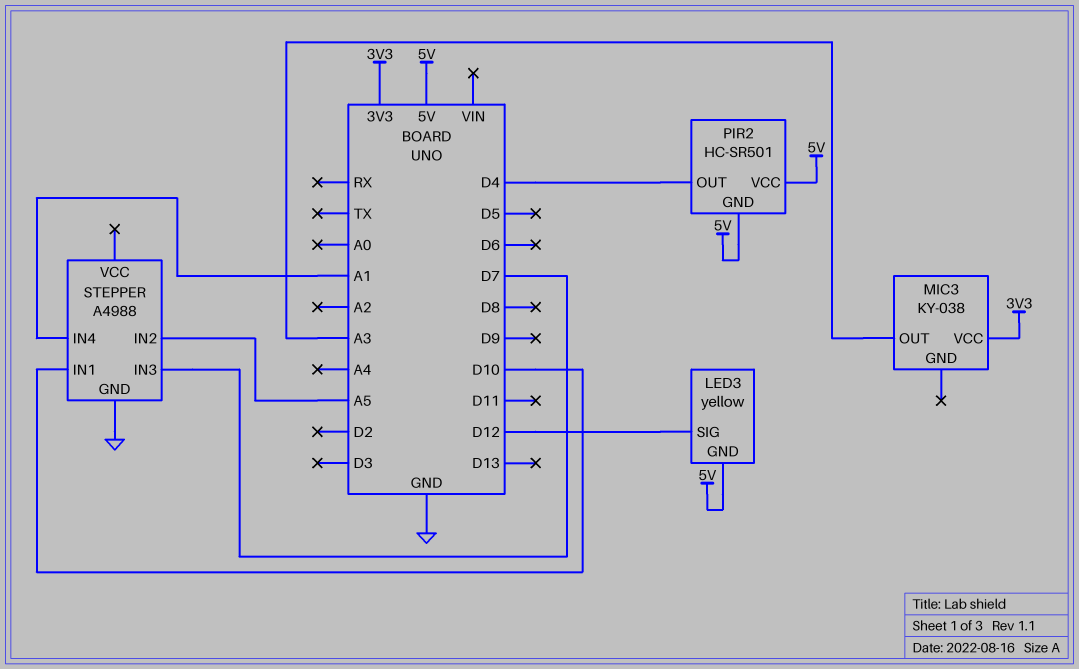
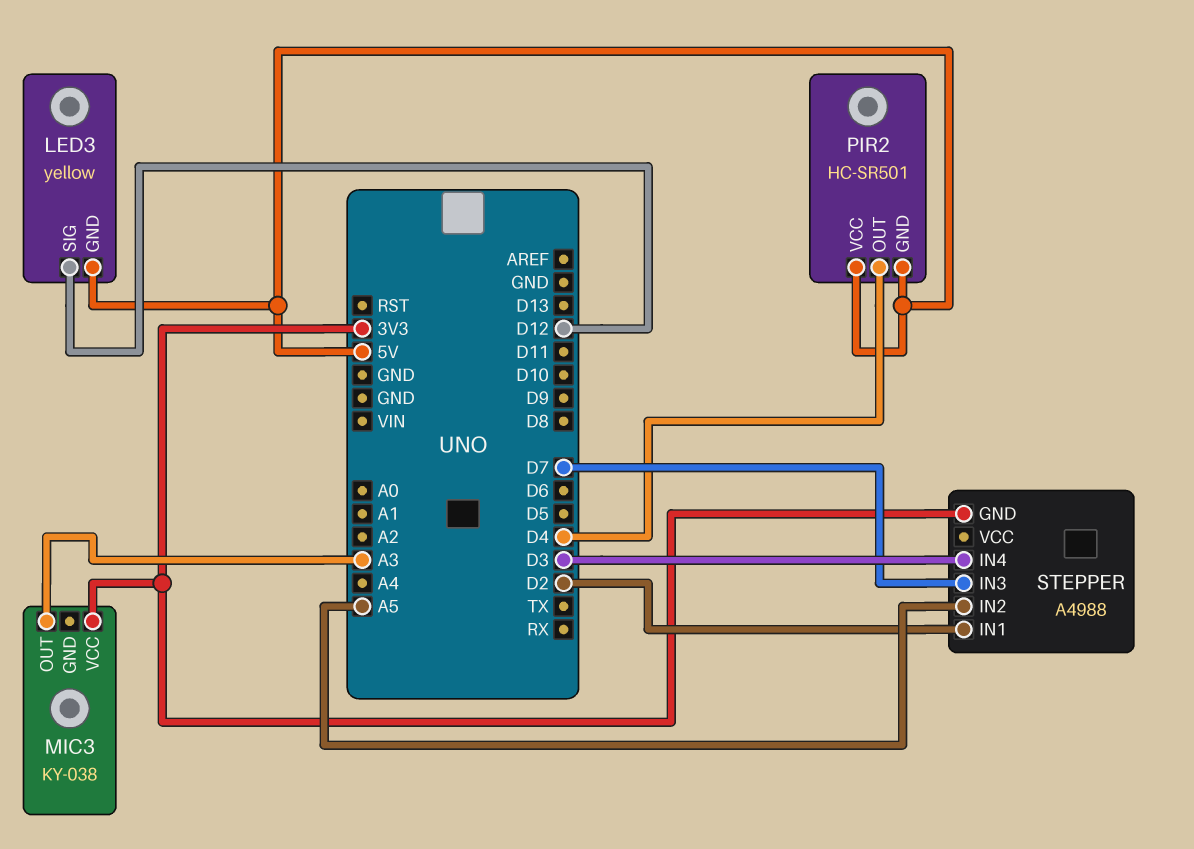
STEPPER pin GND: GND -> 3V3
STEPPER pin IN1: D10 -> D2
STEPPER pin IN4: A1 -> D3

